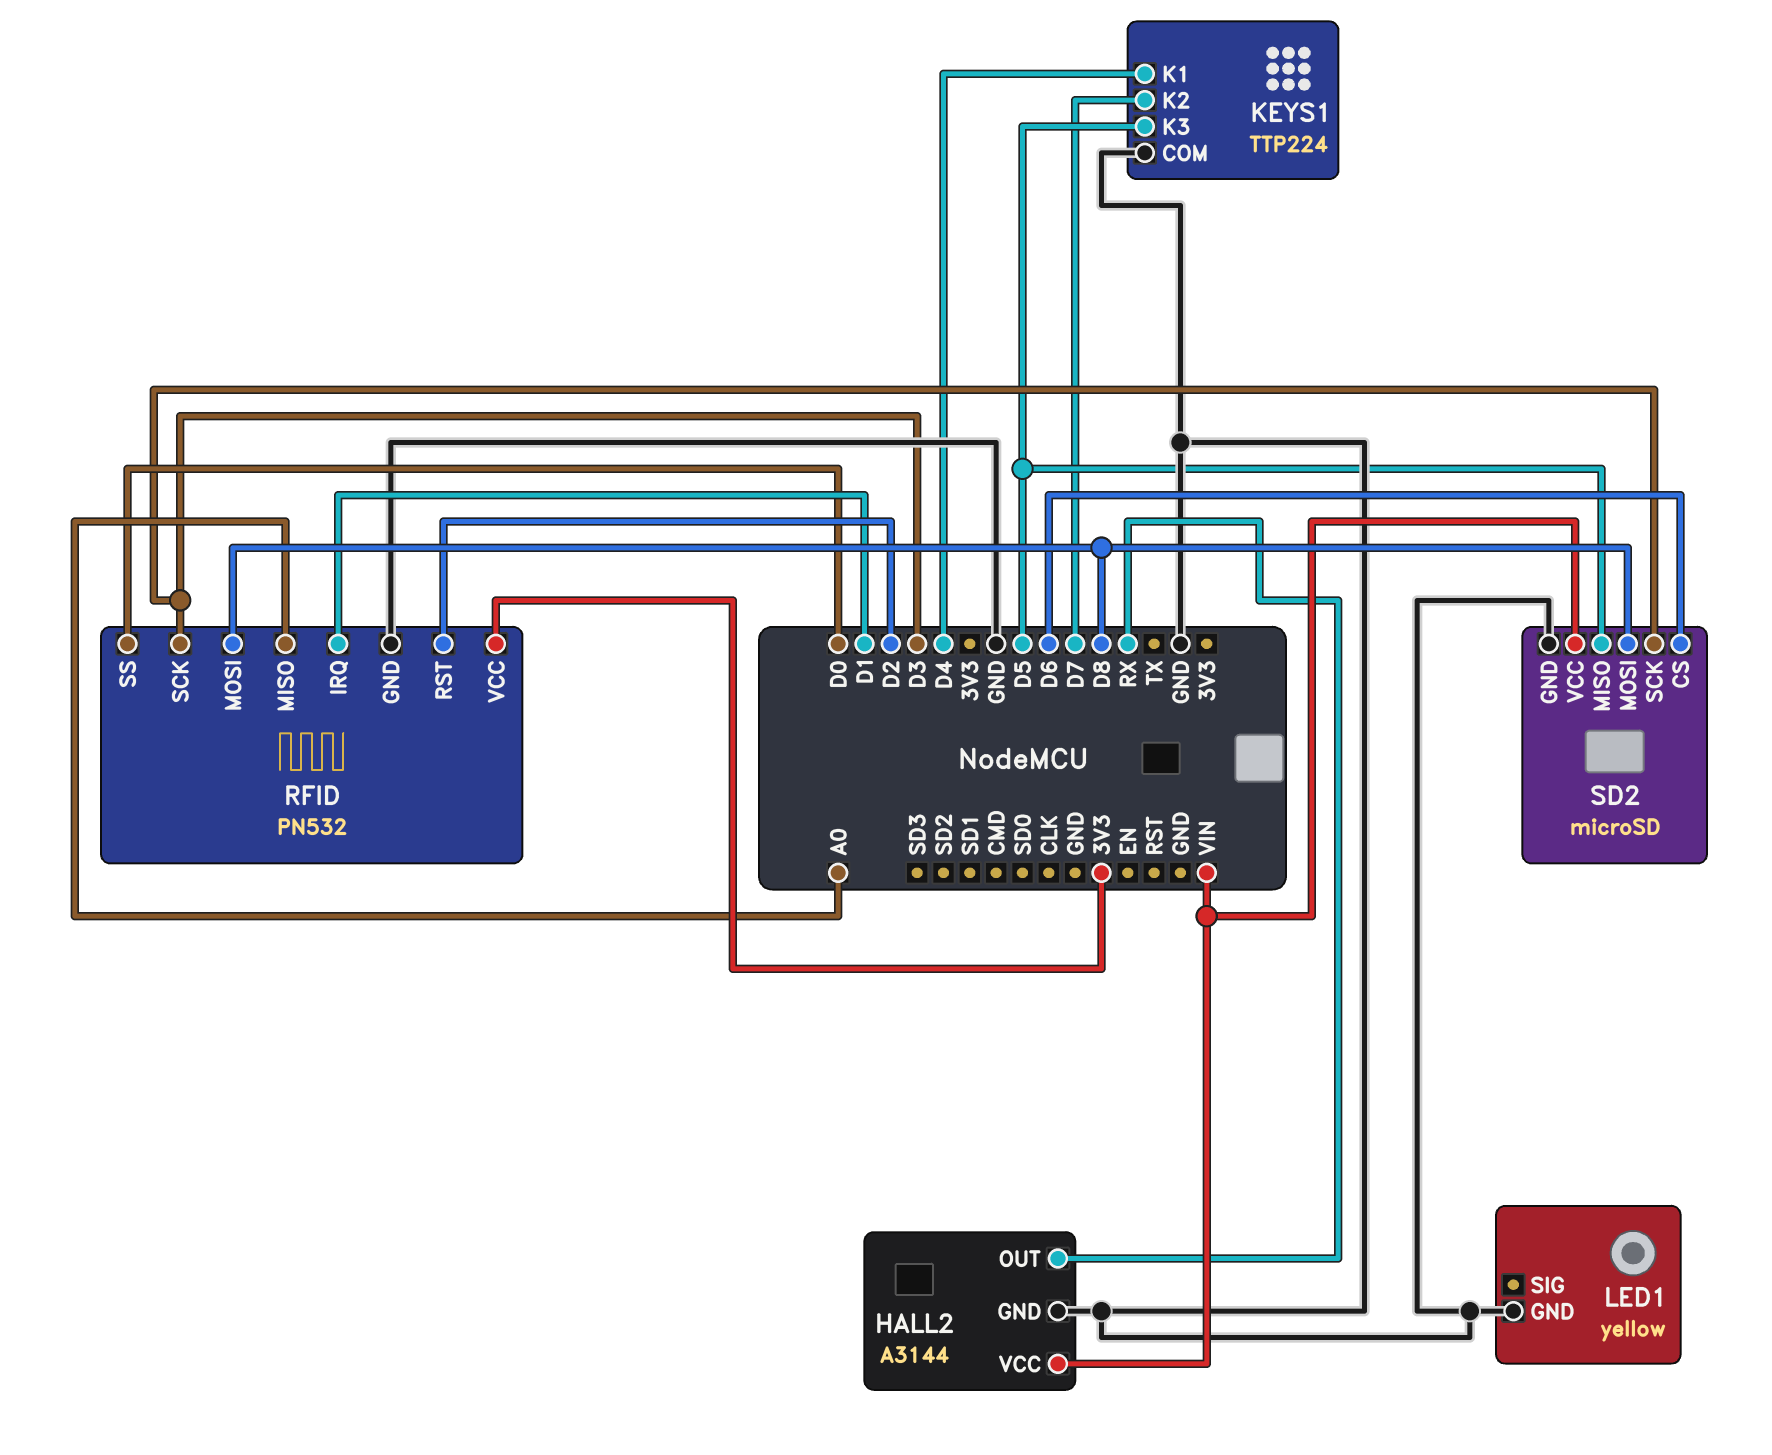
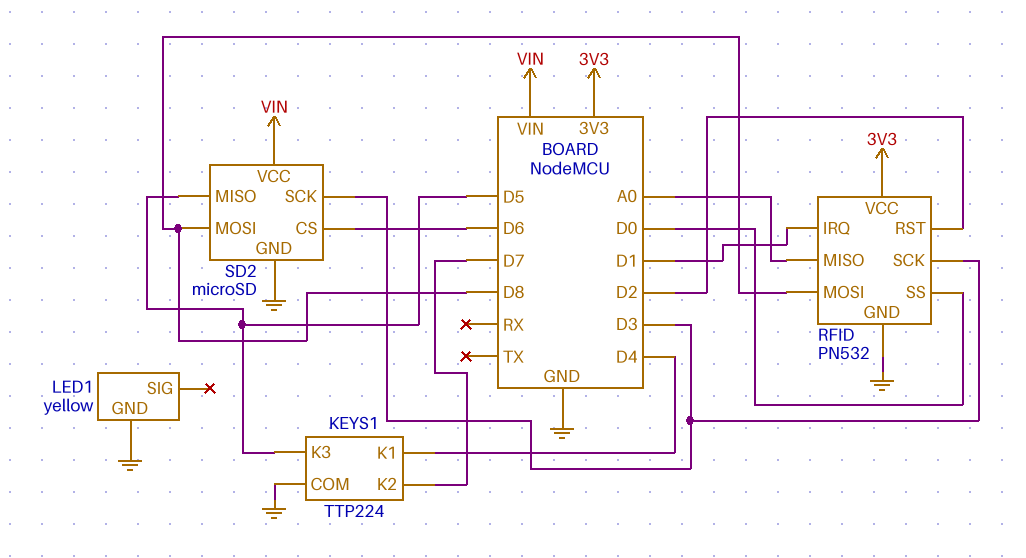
HALL2: A3144 -> none
HALL2 pin GND: GND -> none
HALL2 pin OUT: RX -> none
HALL2 pin VCC: VIN -> none

